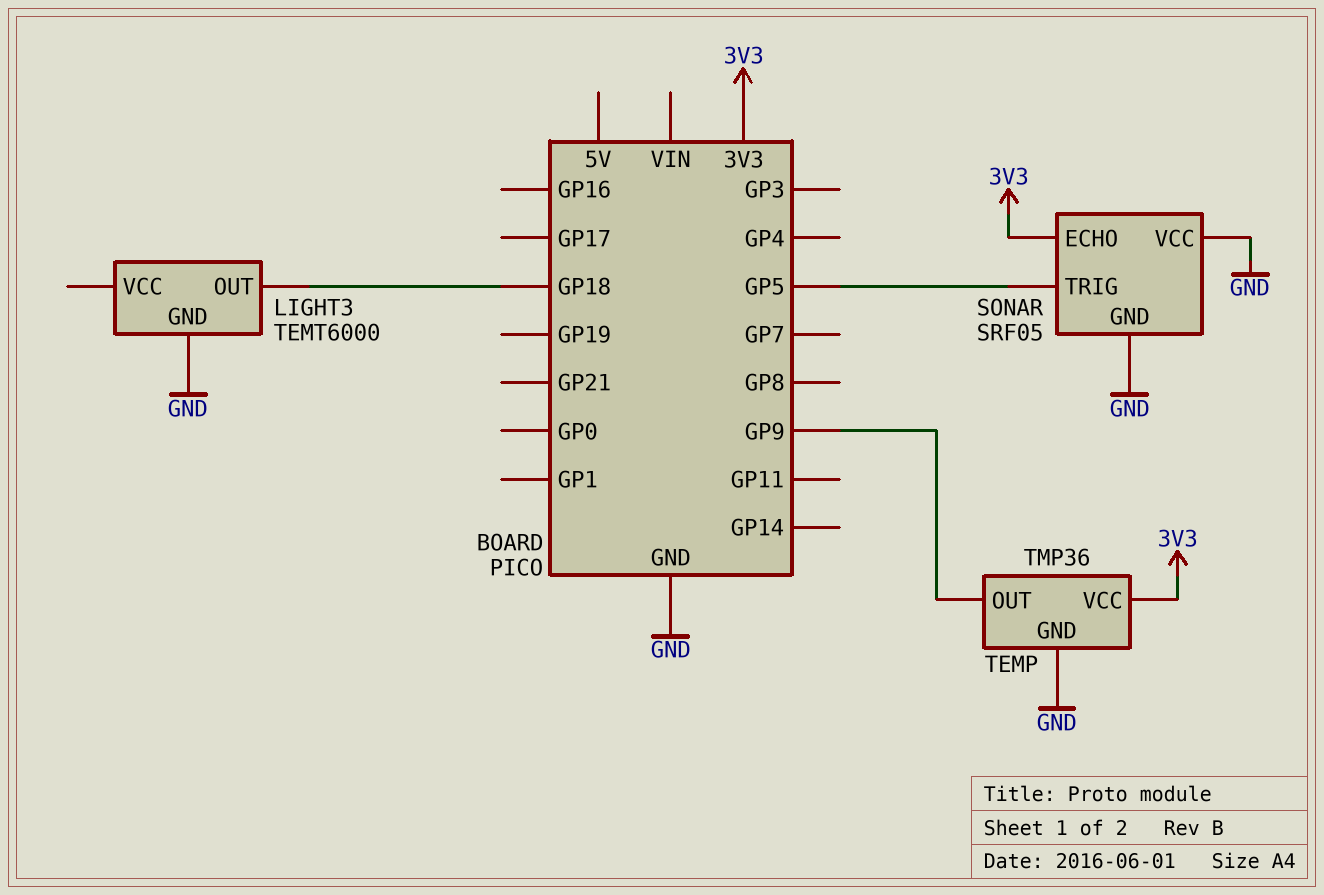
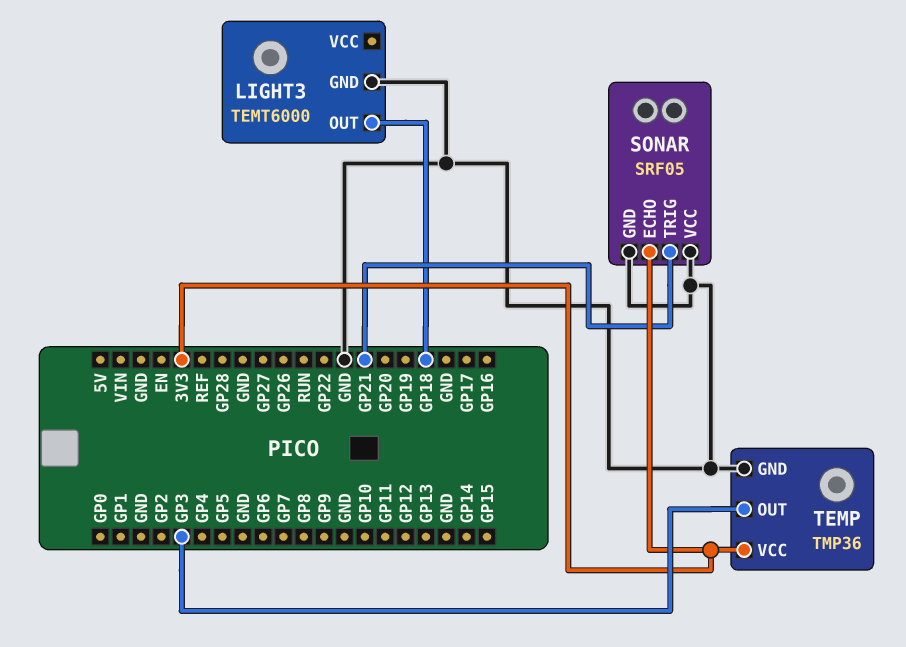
SONAR pin TRIG: GP5 -> GP21
TEMP pin OUT: GP9 -> GP3

